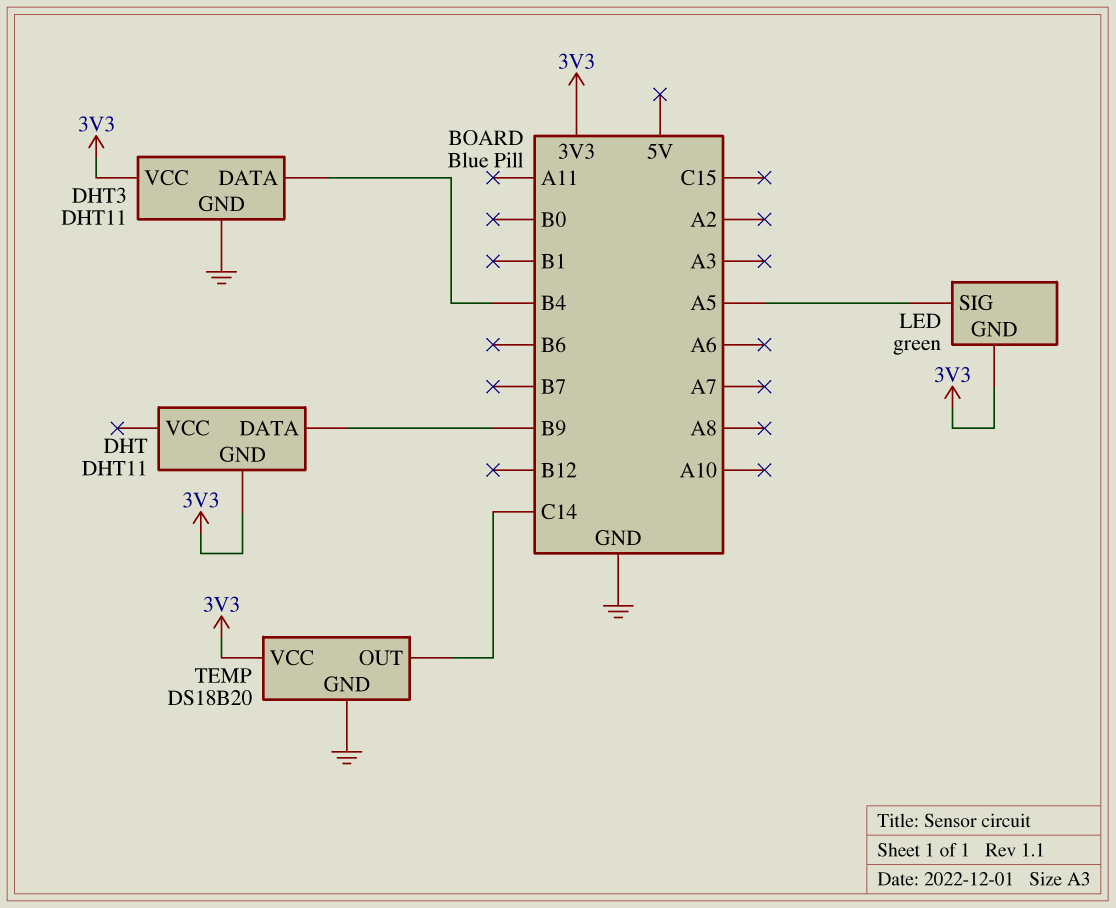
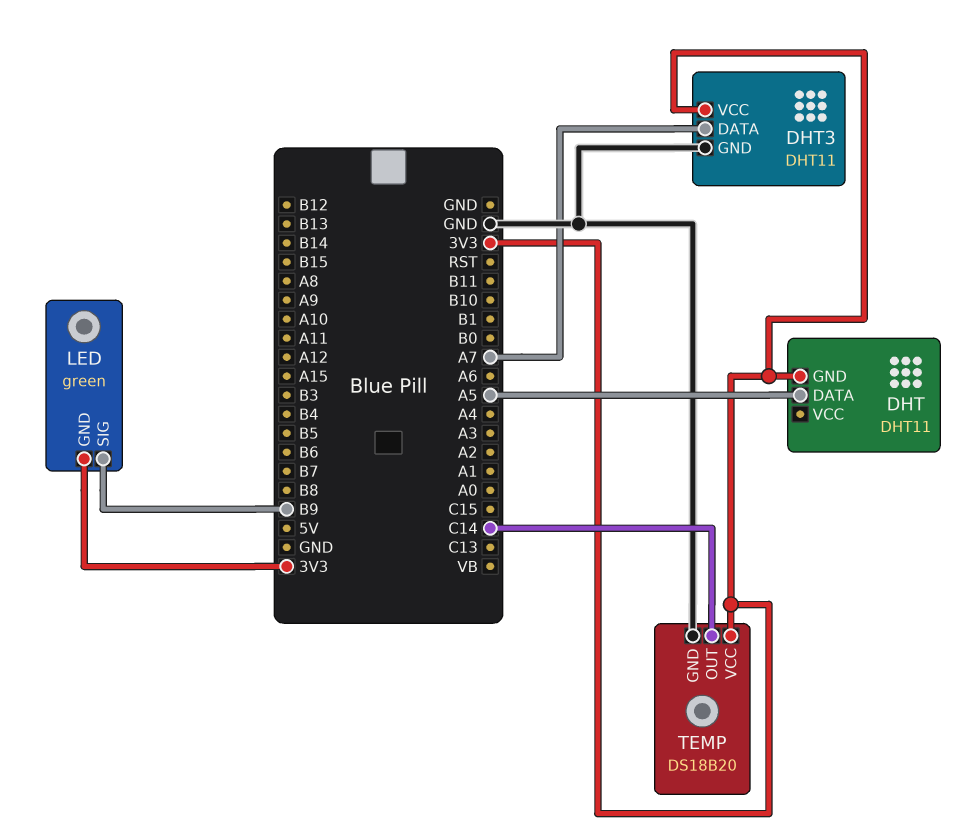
DHT pin DATA: B9 -> A5
DHT3 pin DATA: B4 -> A7
LED pin SIG: A5 -> B9

